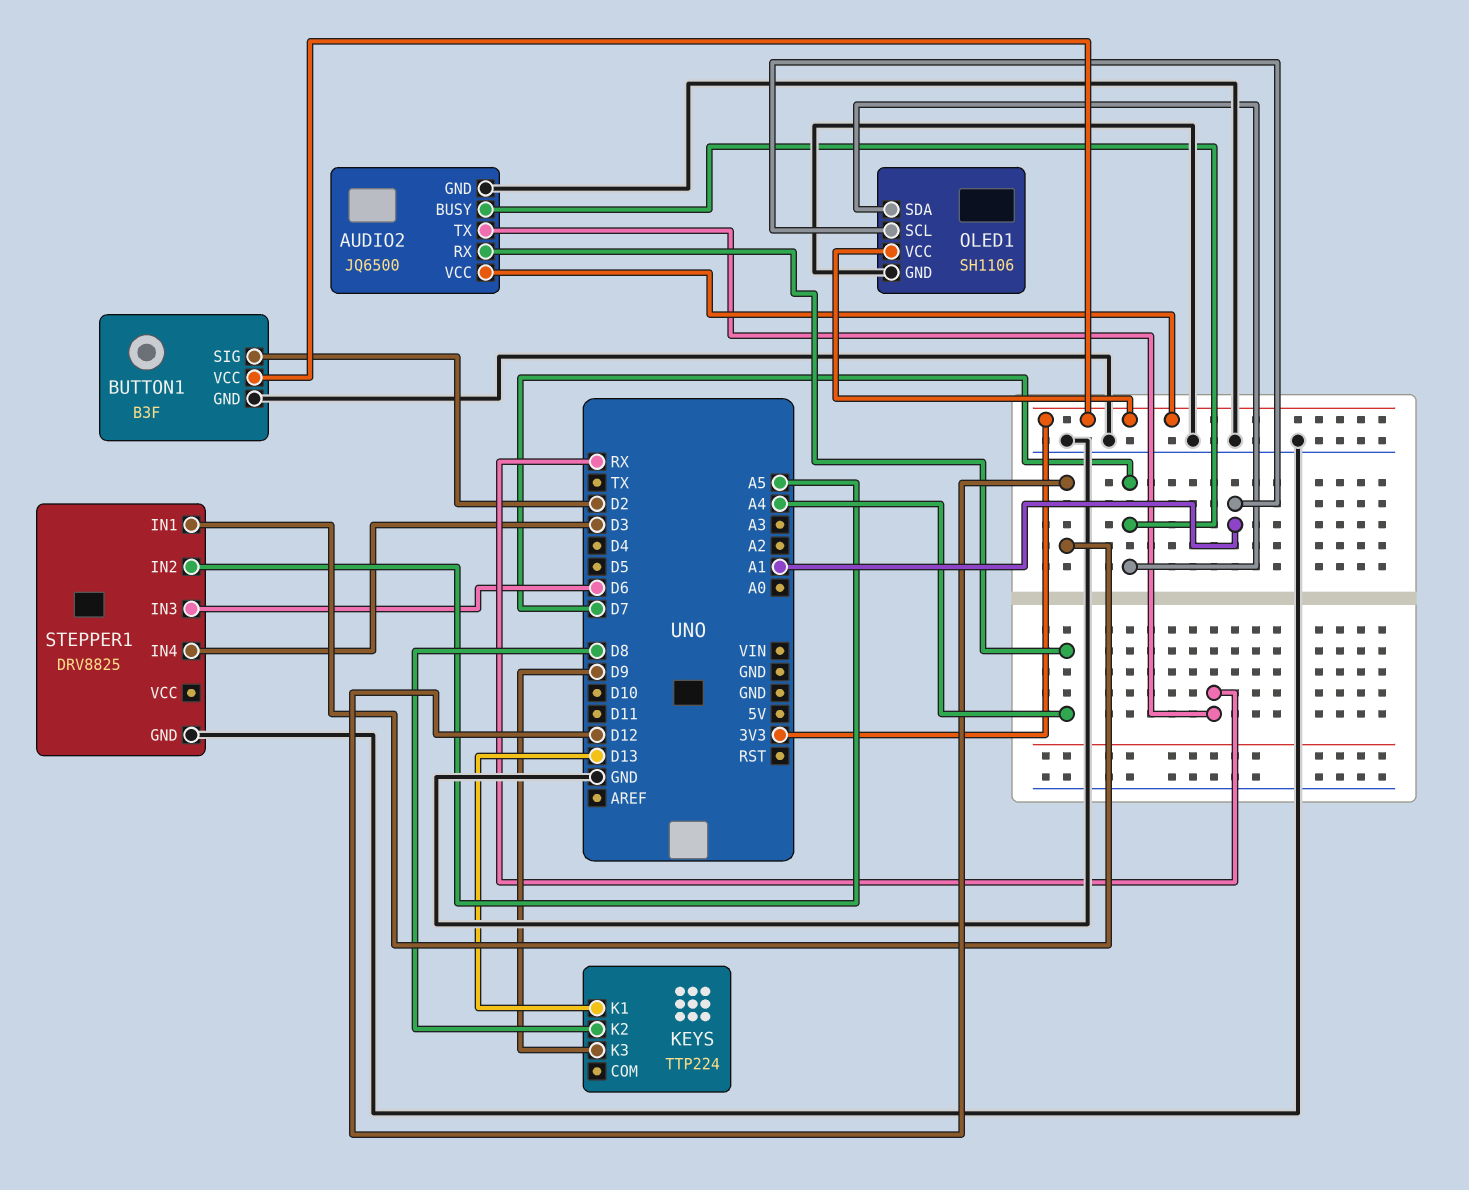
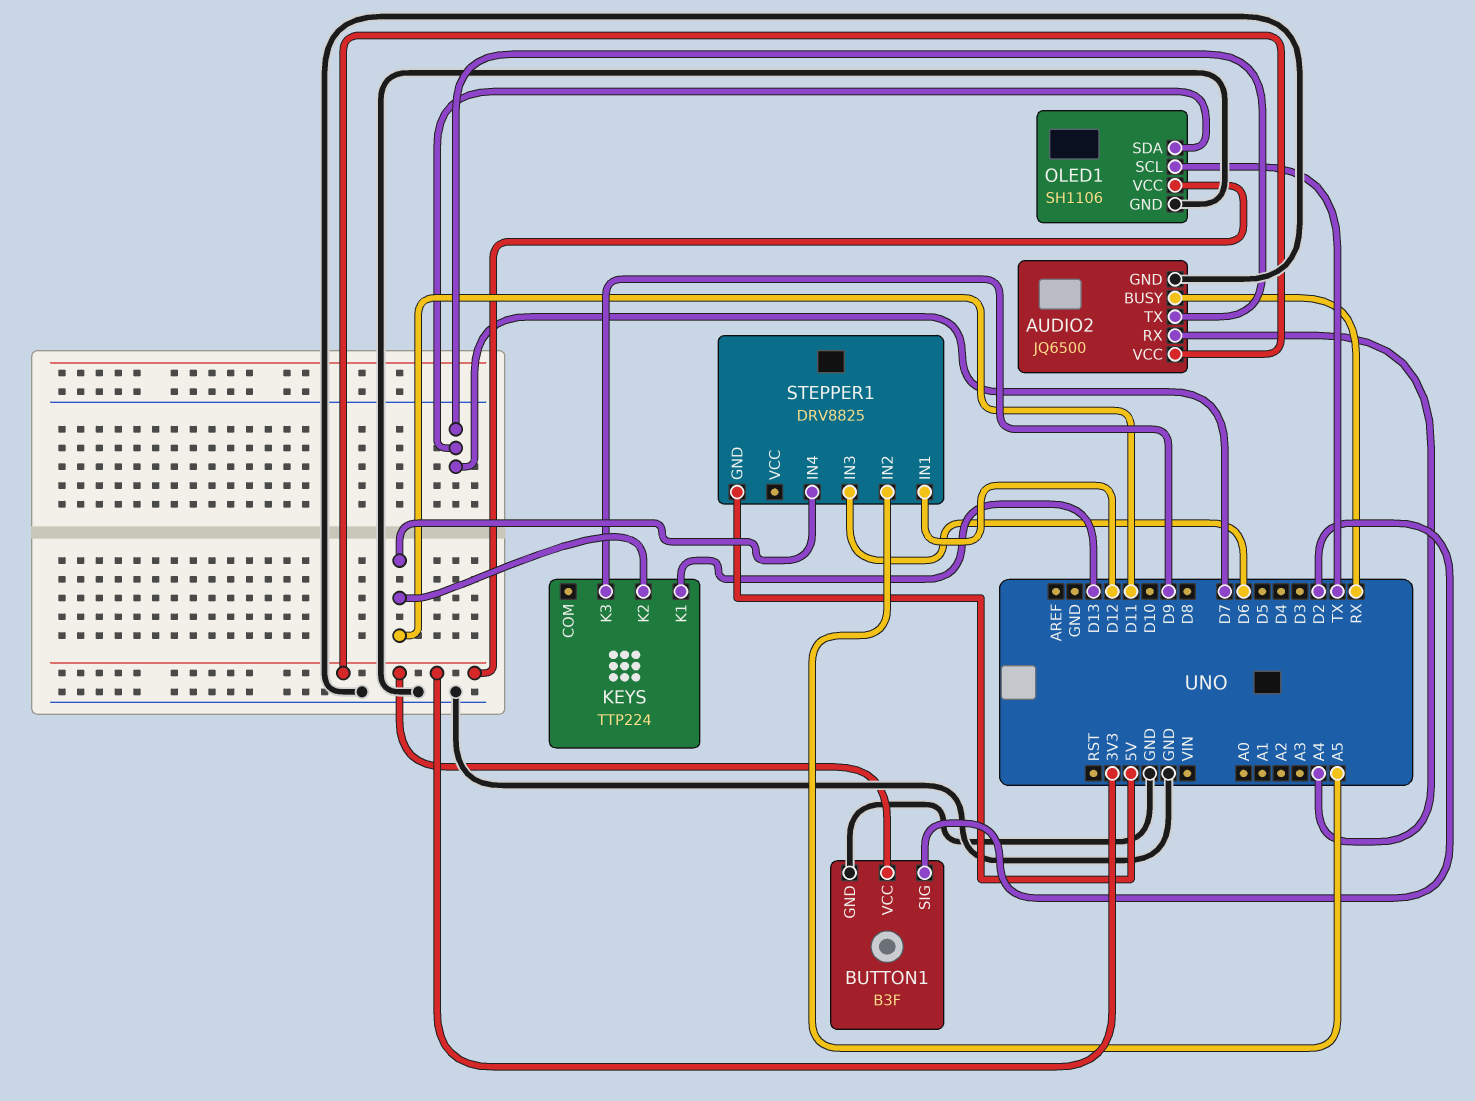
AUDIO2 pin BUSY: D7 -> RX
AUDIO2 pin TX: RX -> D7
KEYS pin K2: D8 -> D11
OLED1 pin SCL: A1 -> TX
STEPPER1 pin GND: GND -> 5V
STEPPER1 pin IN4: D3 -> D11

